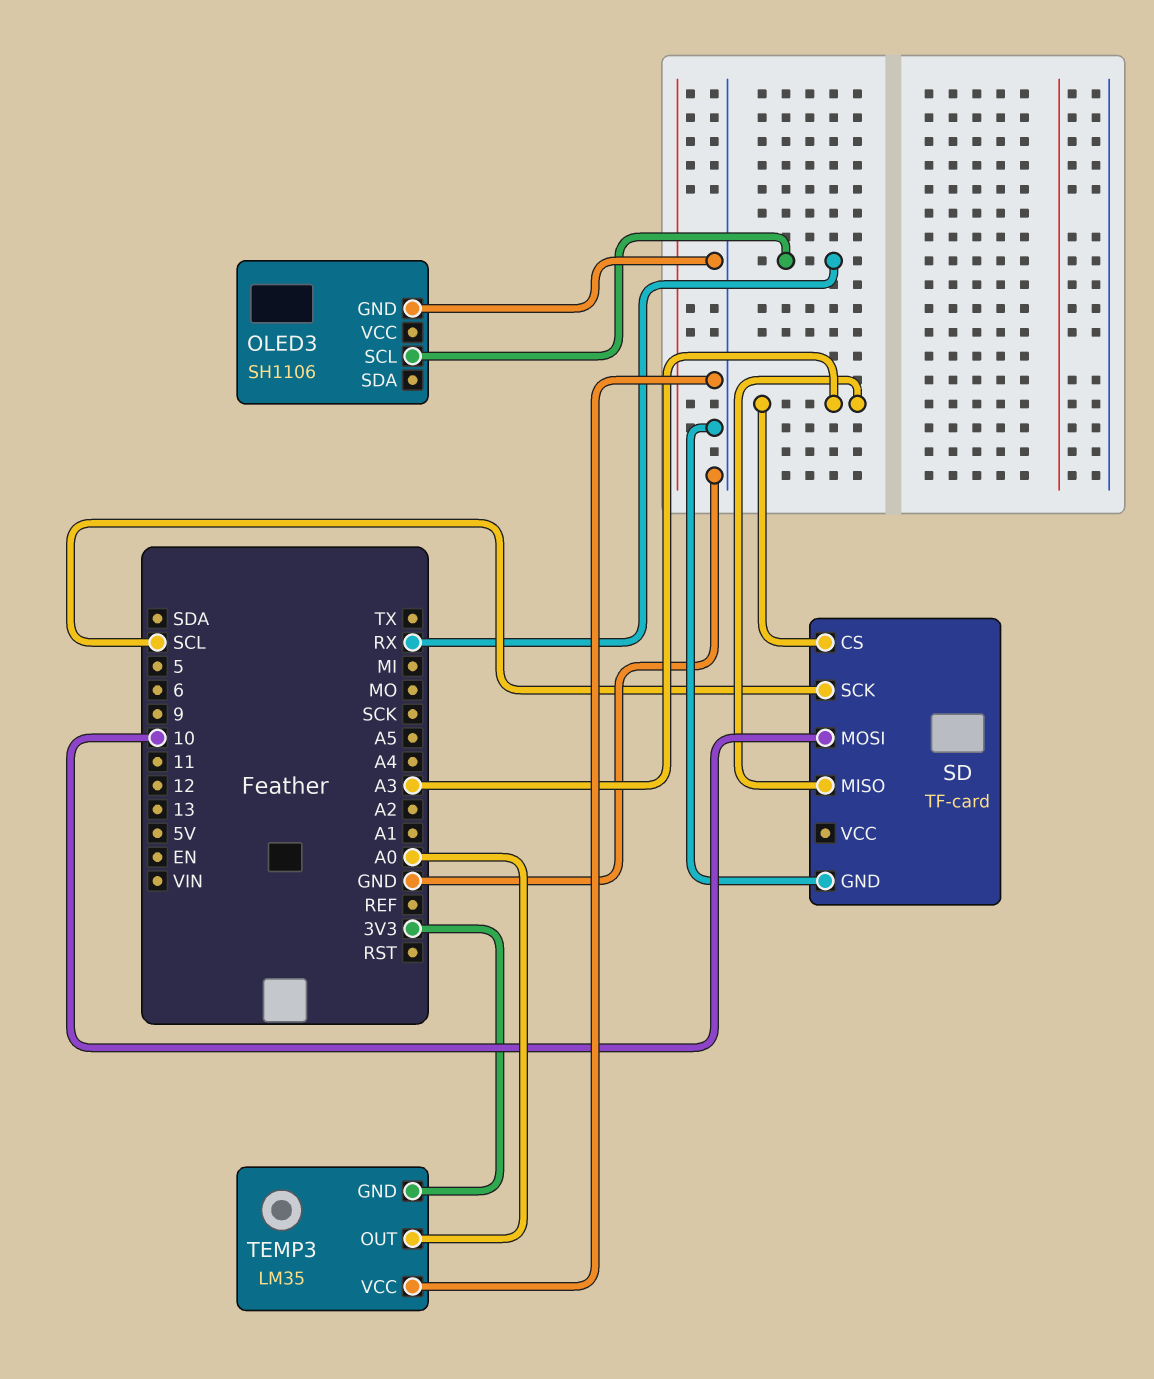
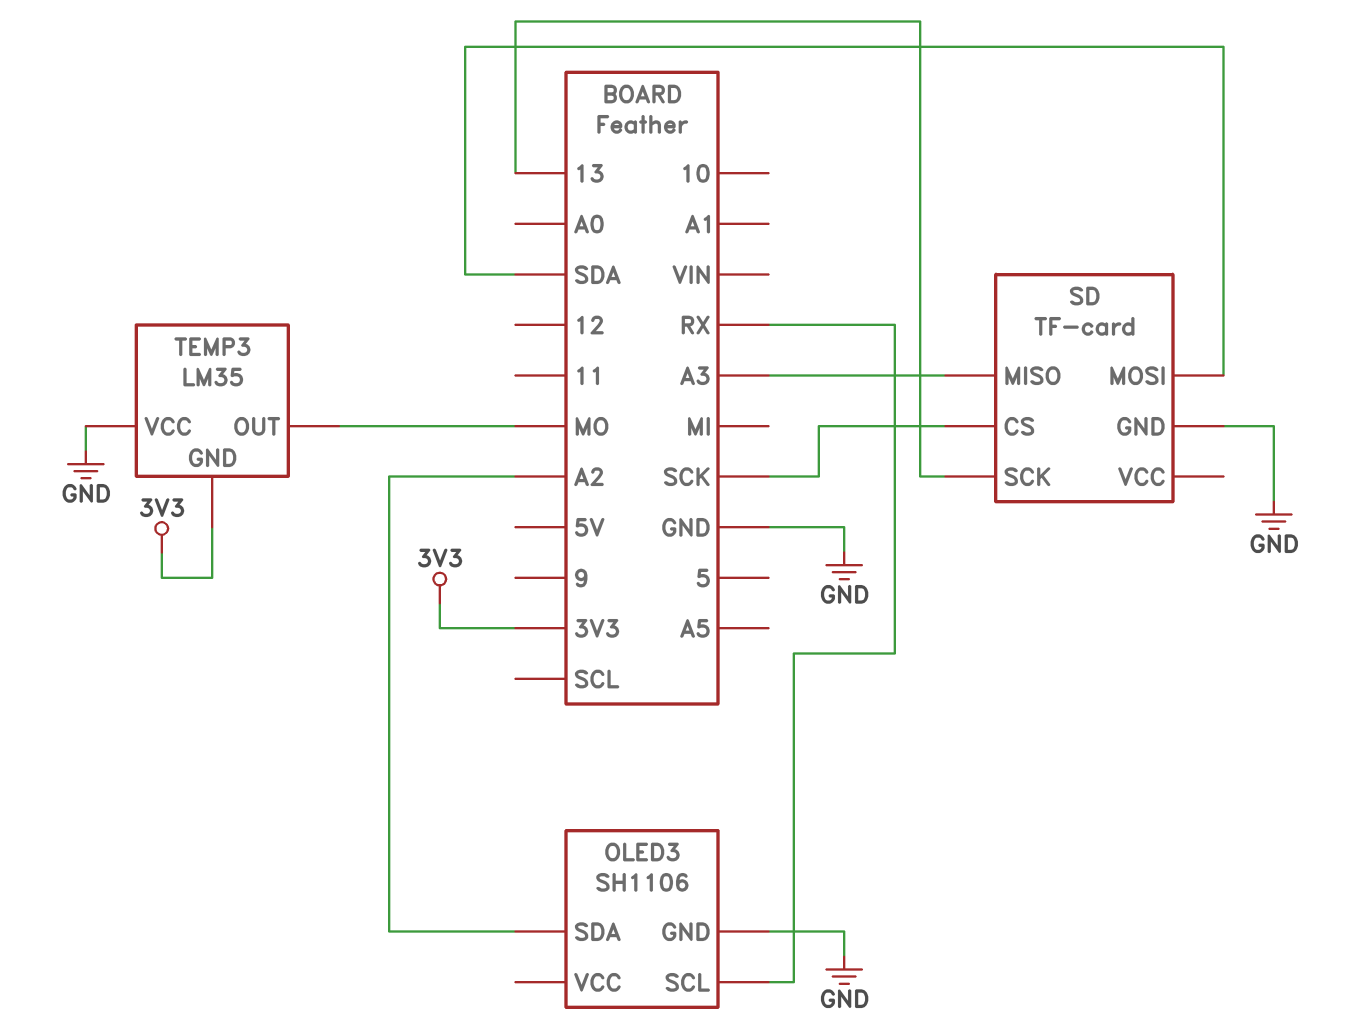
OLED3 pin SDA: none -> A2
SD pin CS: A3 -> SCK
SD pin MOSI: 10 -> SDA
SD pin SCK: SCL -> 13
TEMP3 pin OUT: A0 -> MO

